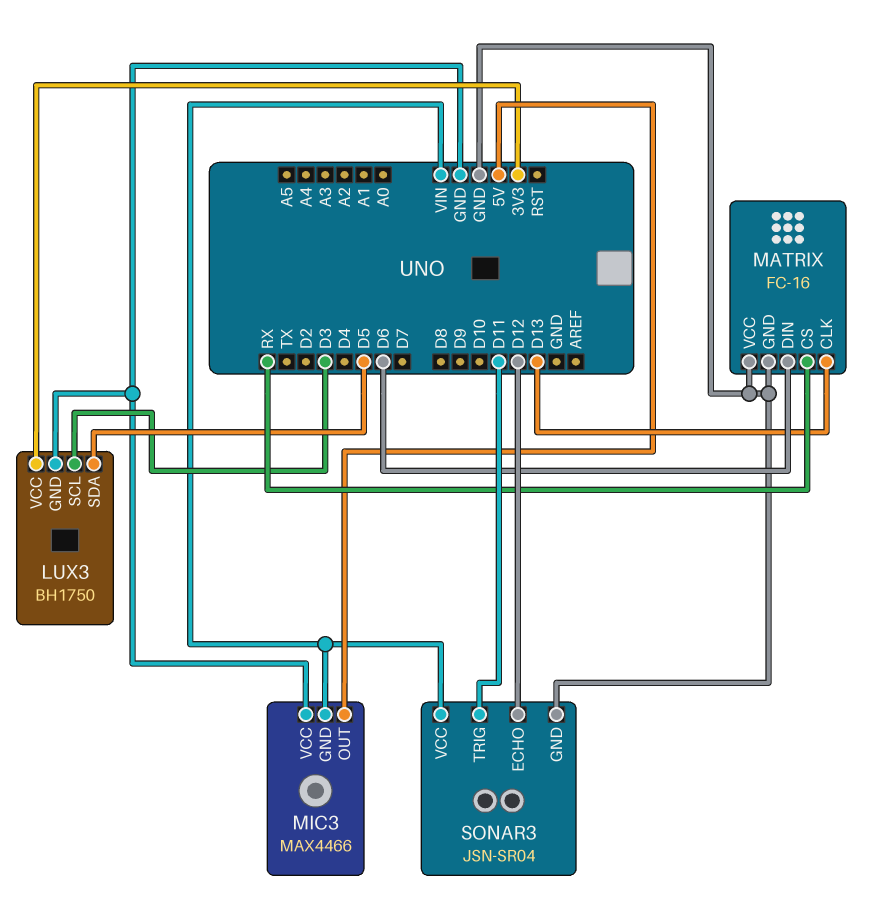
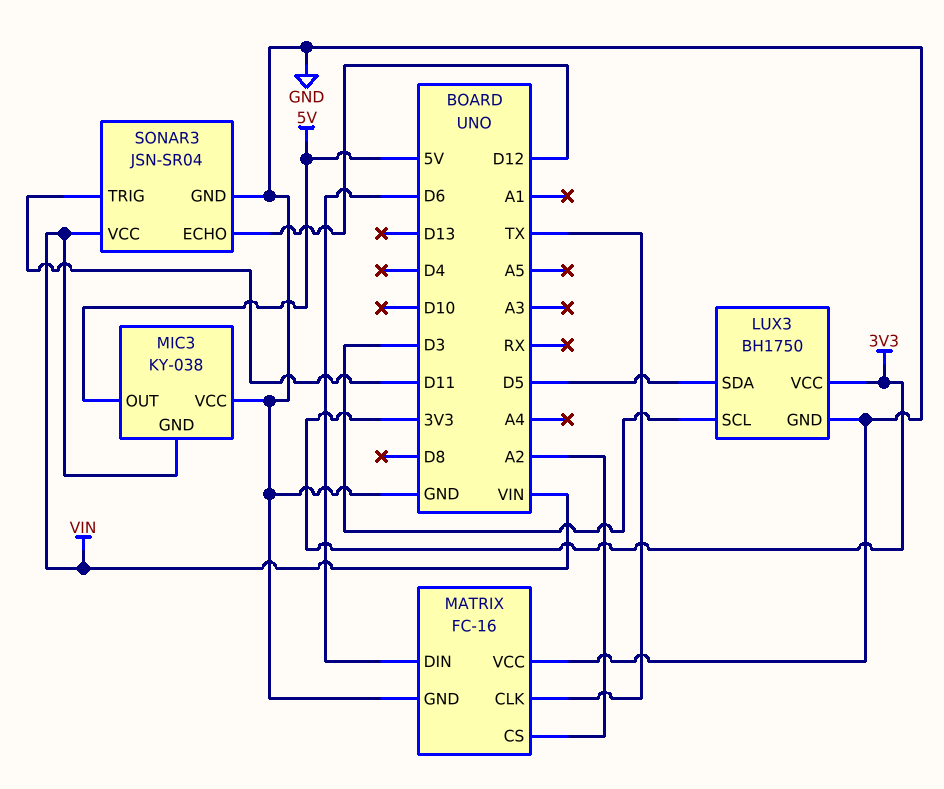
MATRIX pin CLK: D13 -> TX
MATRIX pin CS: RX -> A2
MIC3: MAX4466 -> KY-038

